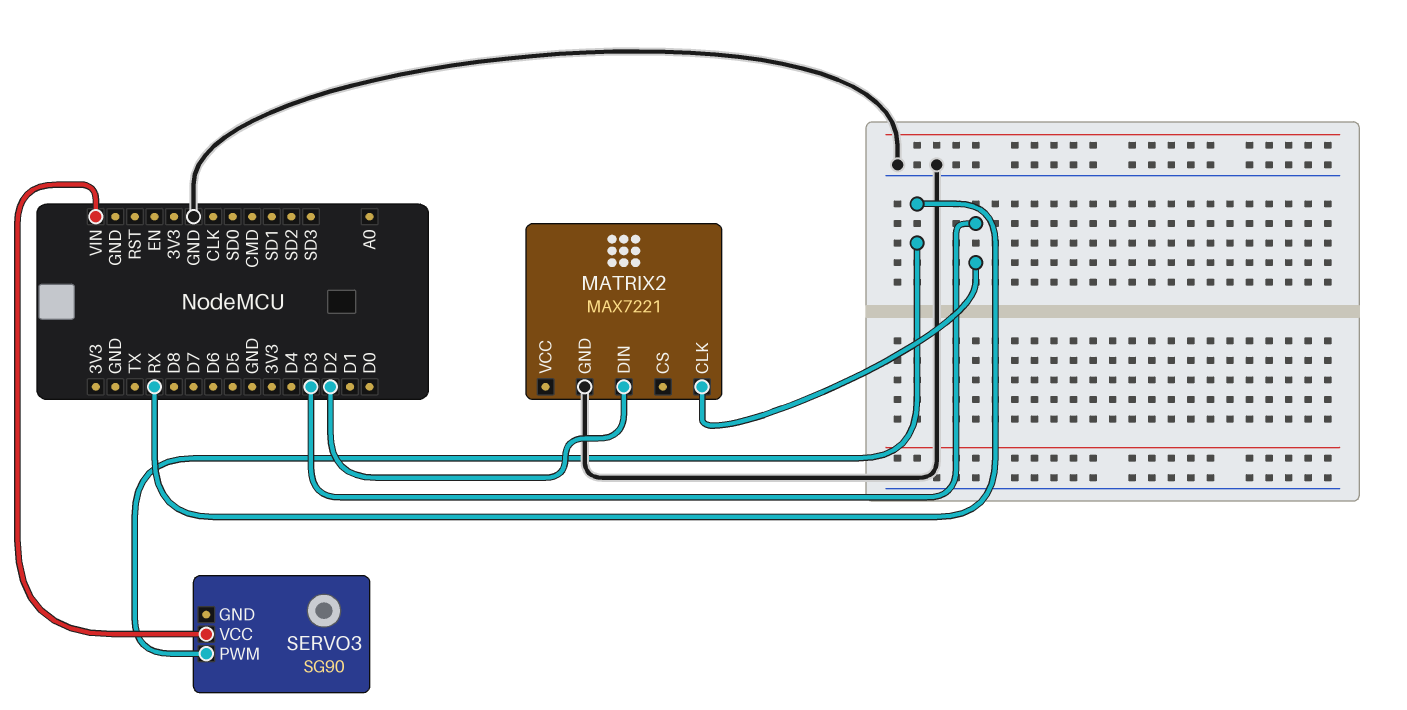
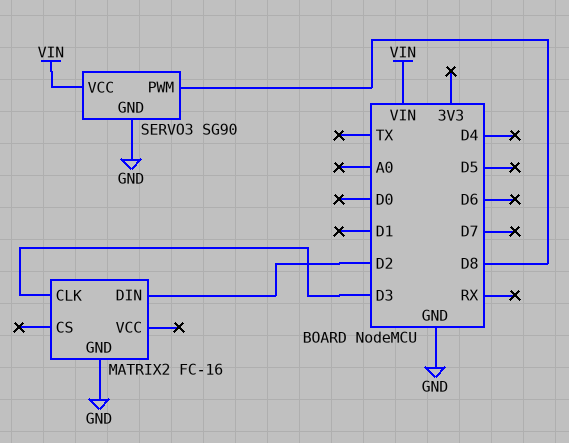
MATRIX2: MAX7221 -> FC-16
SERVO3 pin GND: none -> GND
SERVO3 pin PWM: RX -> D8

